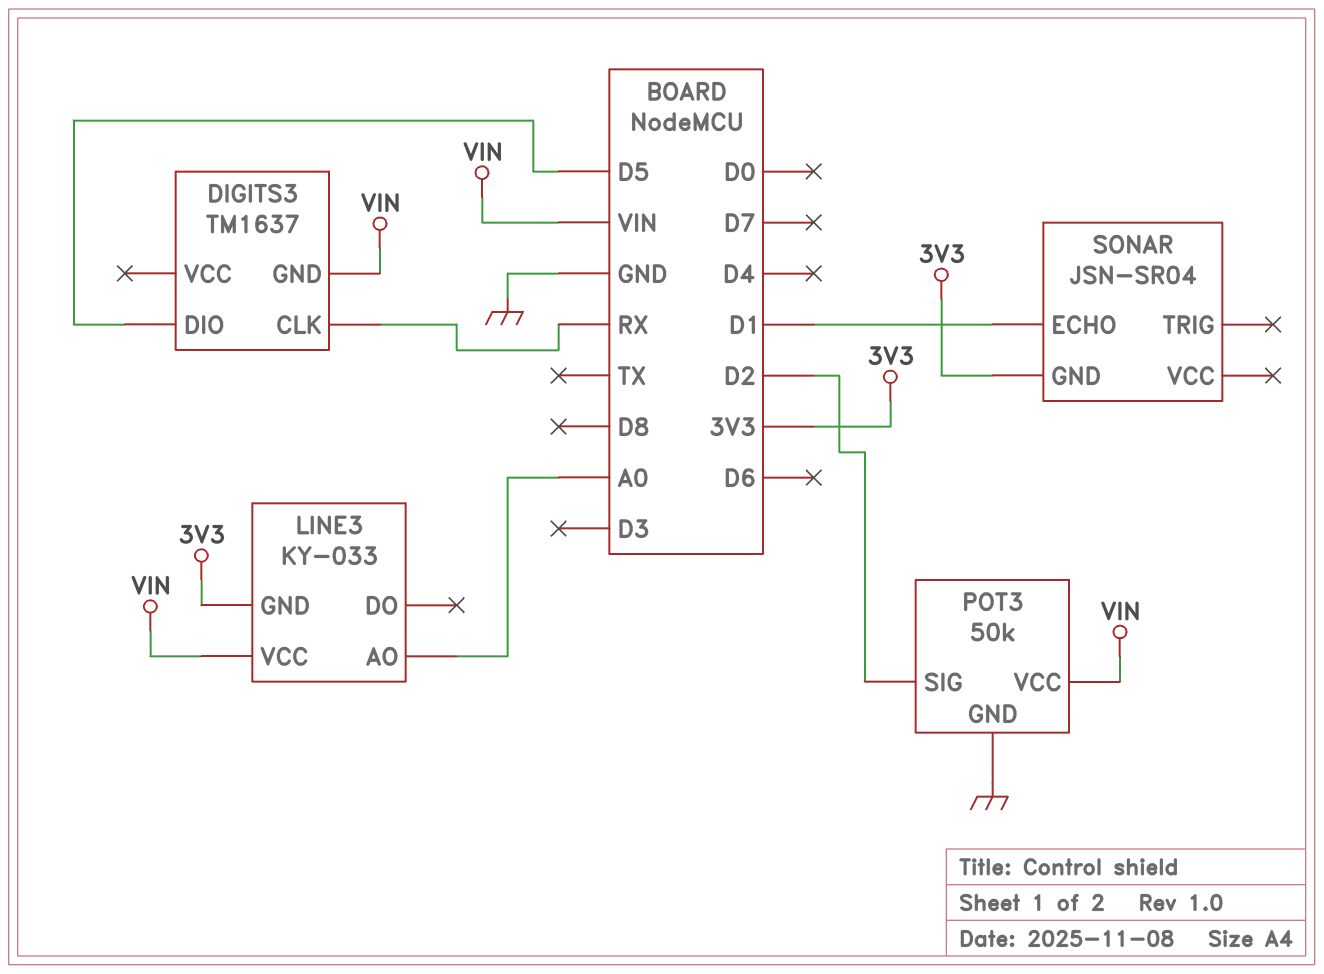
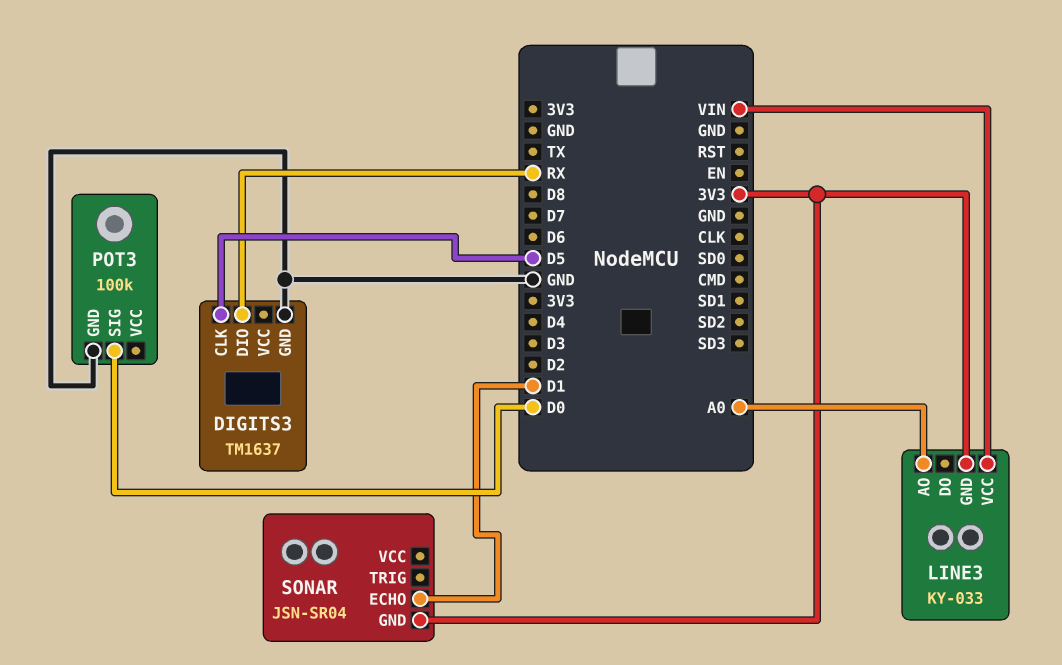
DIGITS3 pin CLK: RX -> D5
DIGITS3 pin DIO: D5 -> RX
DIGITS3 pin GND: VIN -> GND
POT3: 50k -> 100k
POT3 pin SIG: D2 -> D0
POT3 pin VCC: VIN -> none

